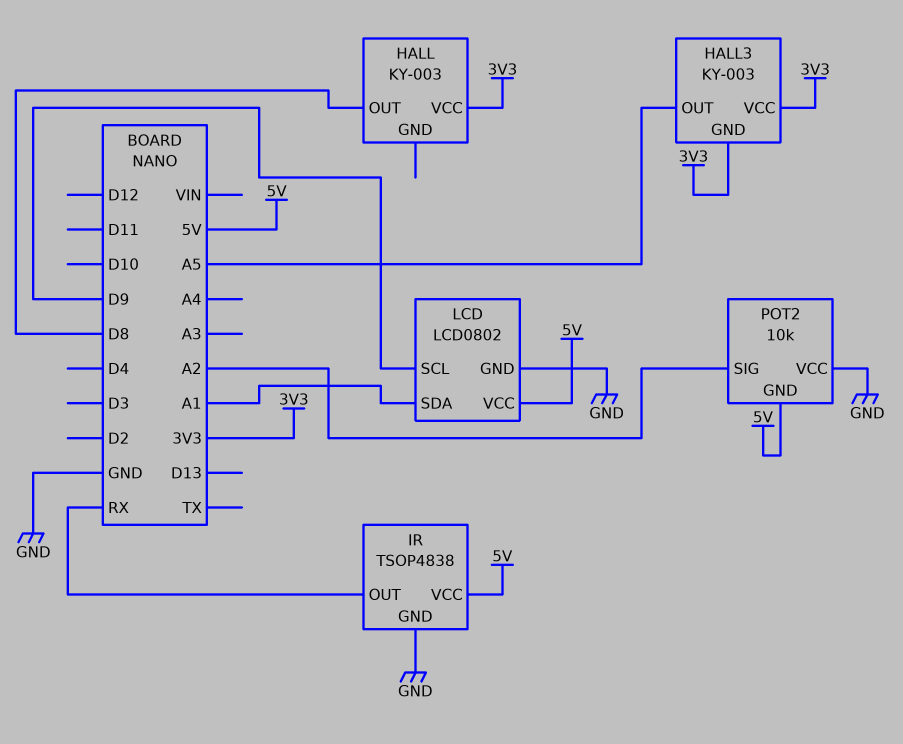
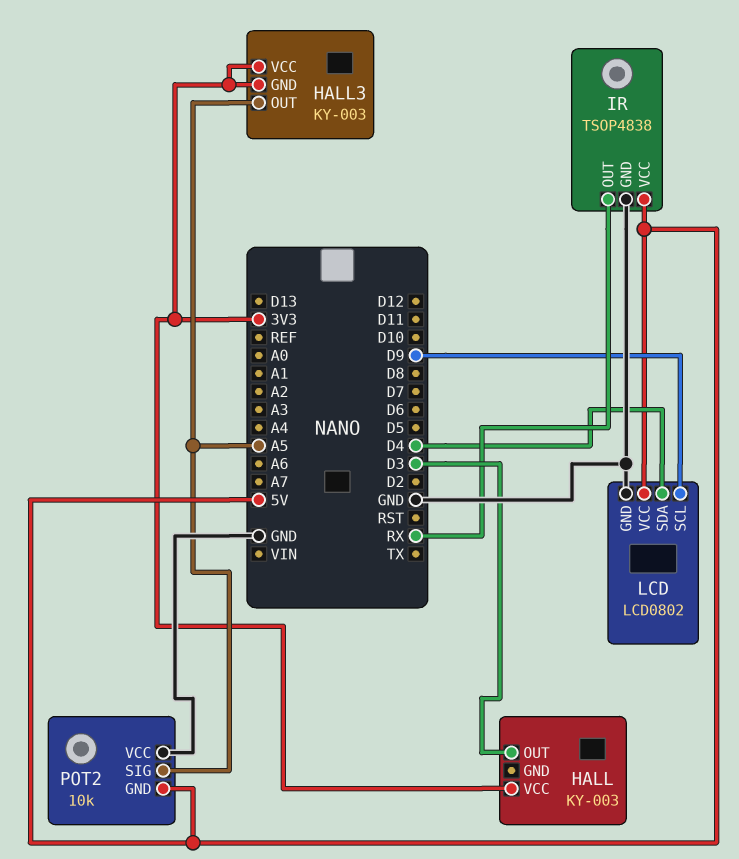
HALL pin OUT: D8 -> D3
LCD pin SDA: A1 -> D4
POT2 pin SIG: A2 -> A5

